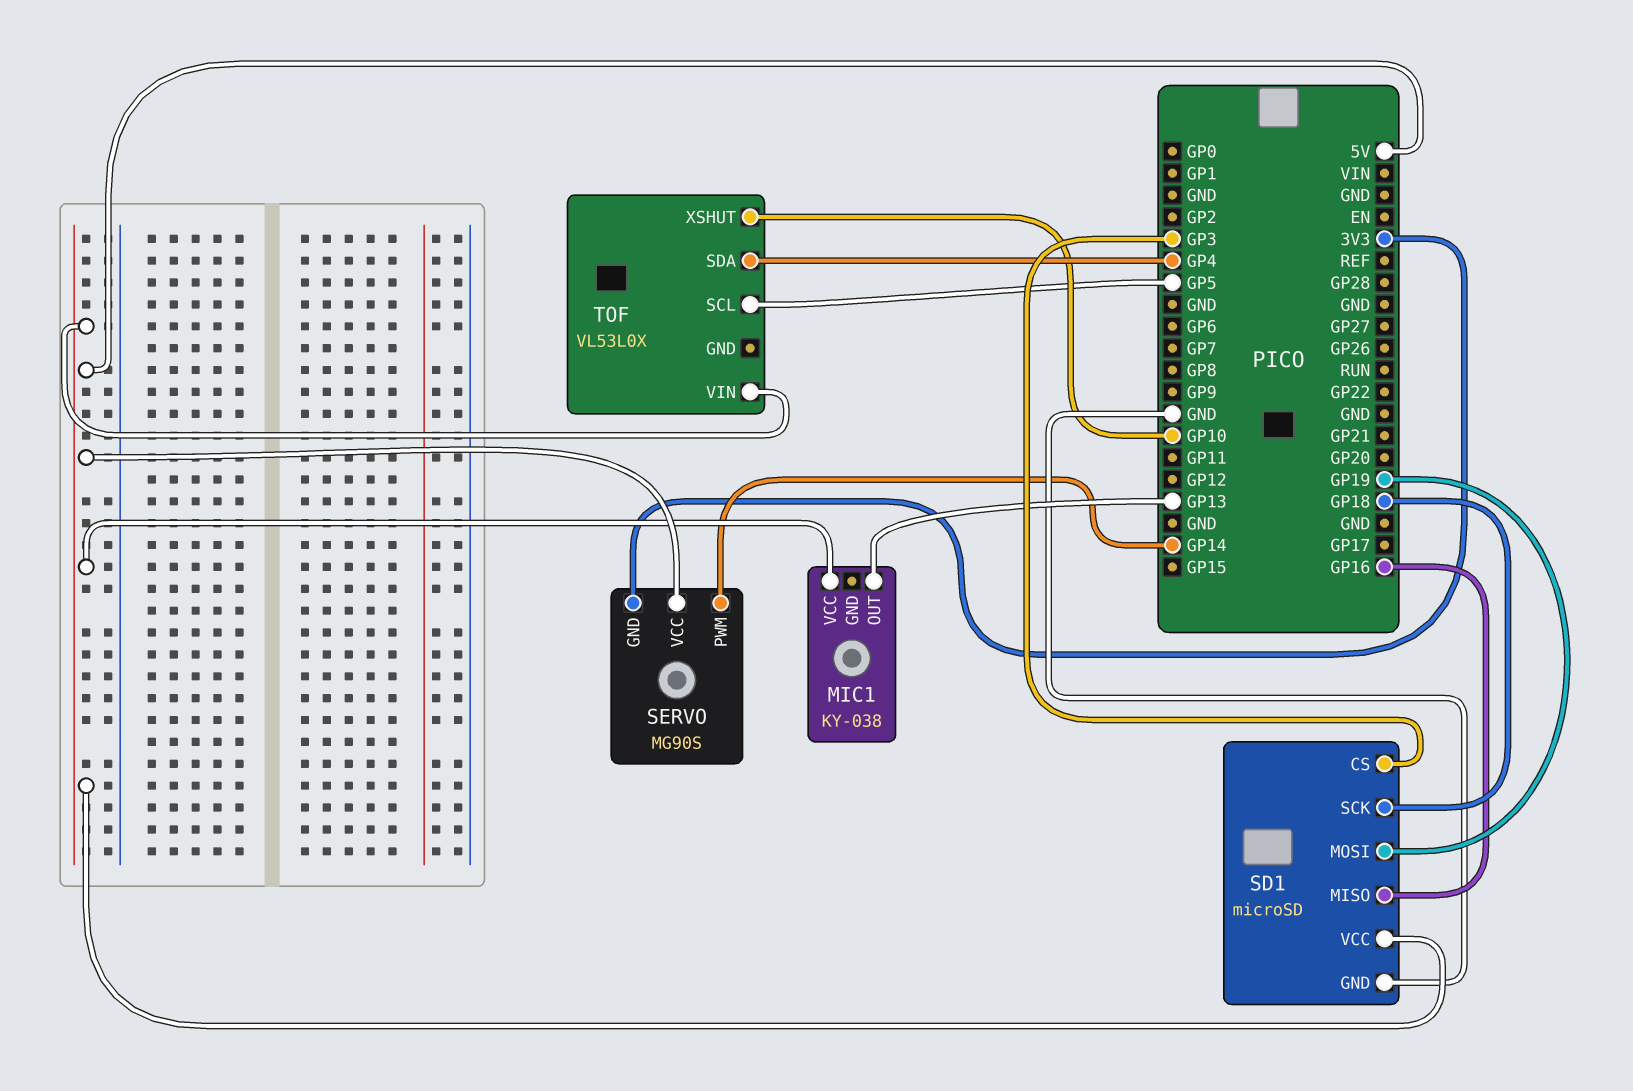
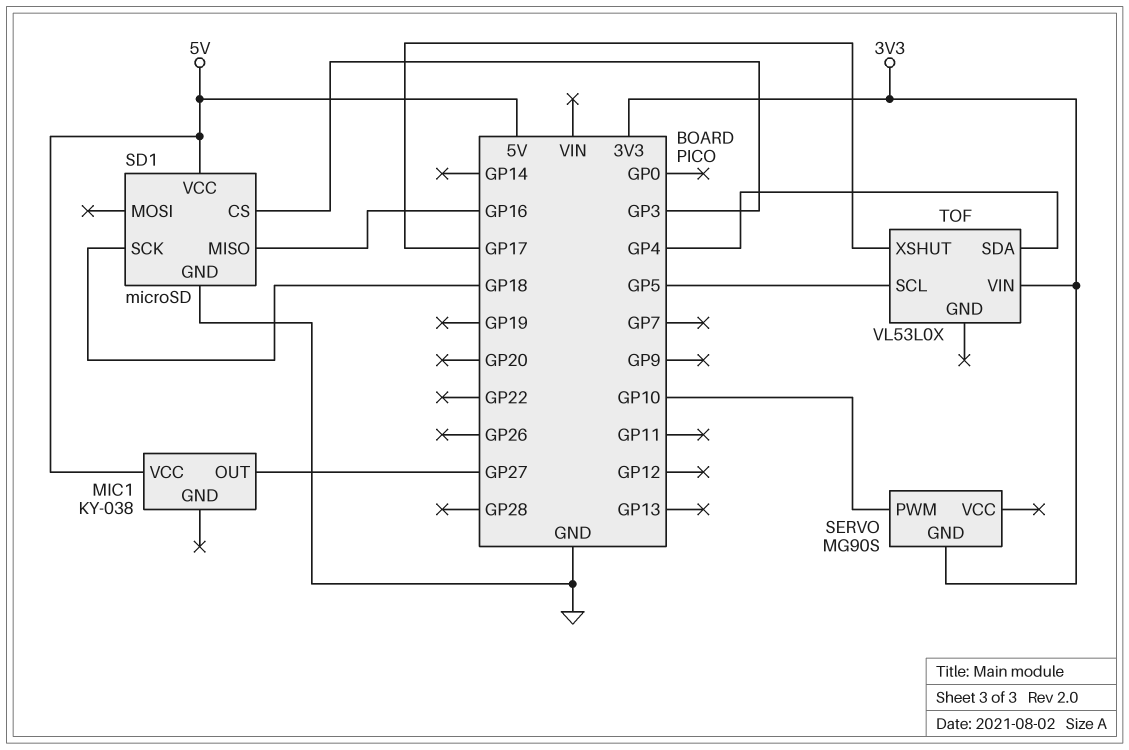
MIC1 pin OUT: GP13 -> GP27
SD1 pin MOSI: GP19 -> none
SERVO pin PWM: GP14 -> GP10
SERVO pin VCC: 5V -> none
TOF pin VIN: 5V -> 3V3
TOF pin XSHUT: GP10 -> GP17

